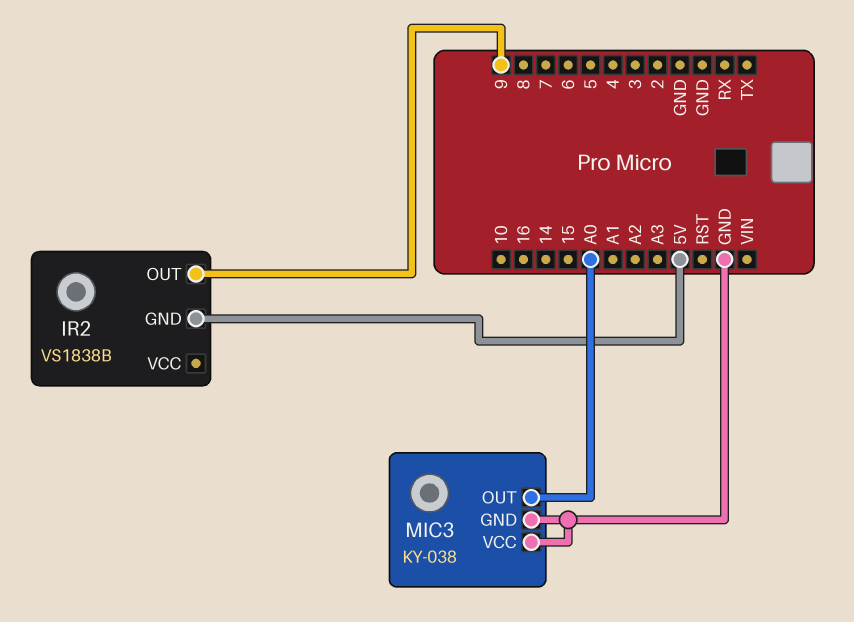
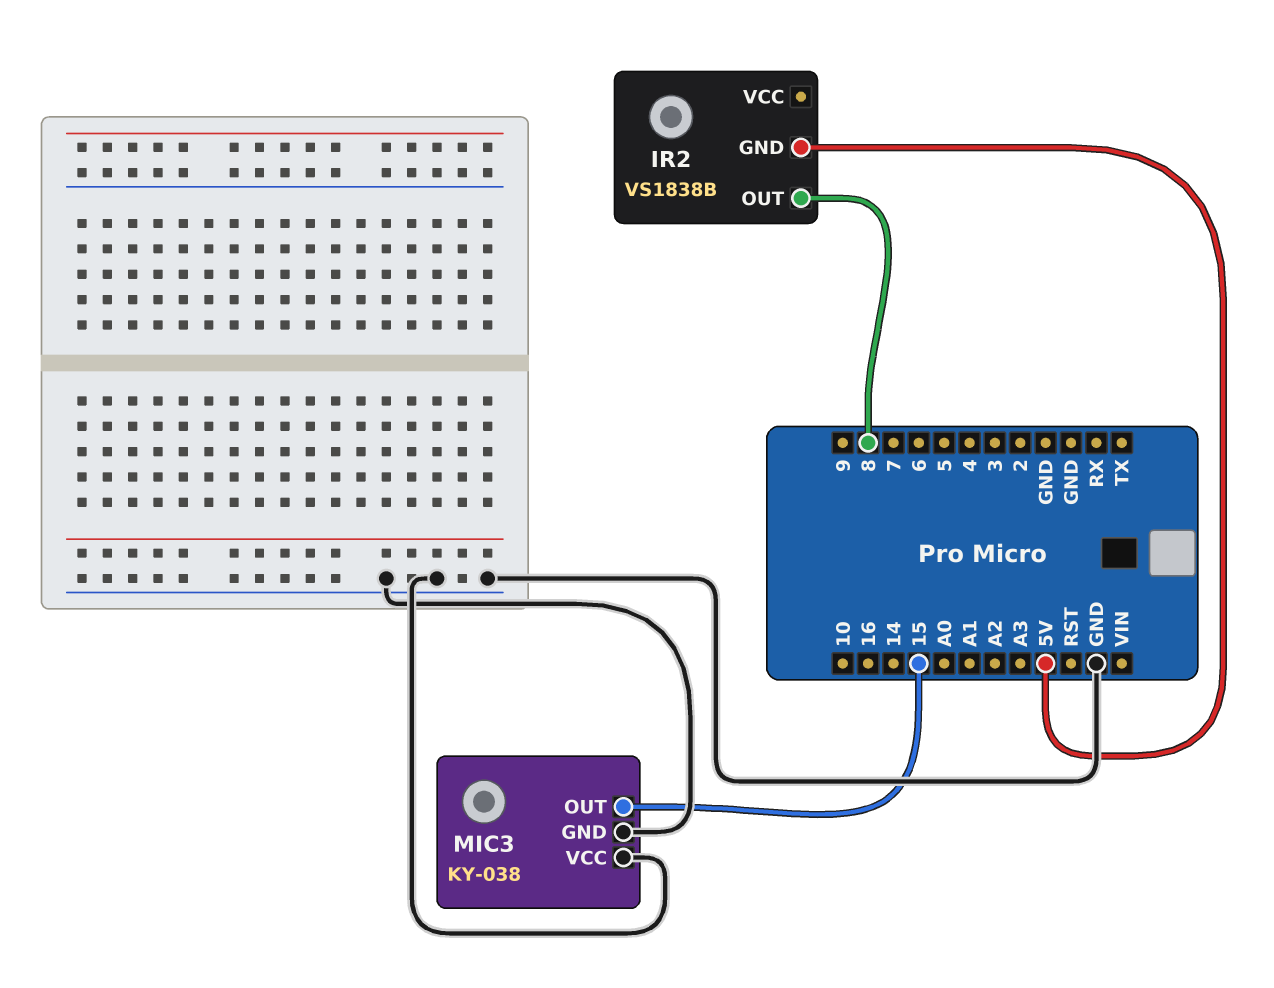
IR2 pin OUT: 9 -> 8
MIC3 pin OUT: A0 -> 15

